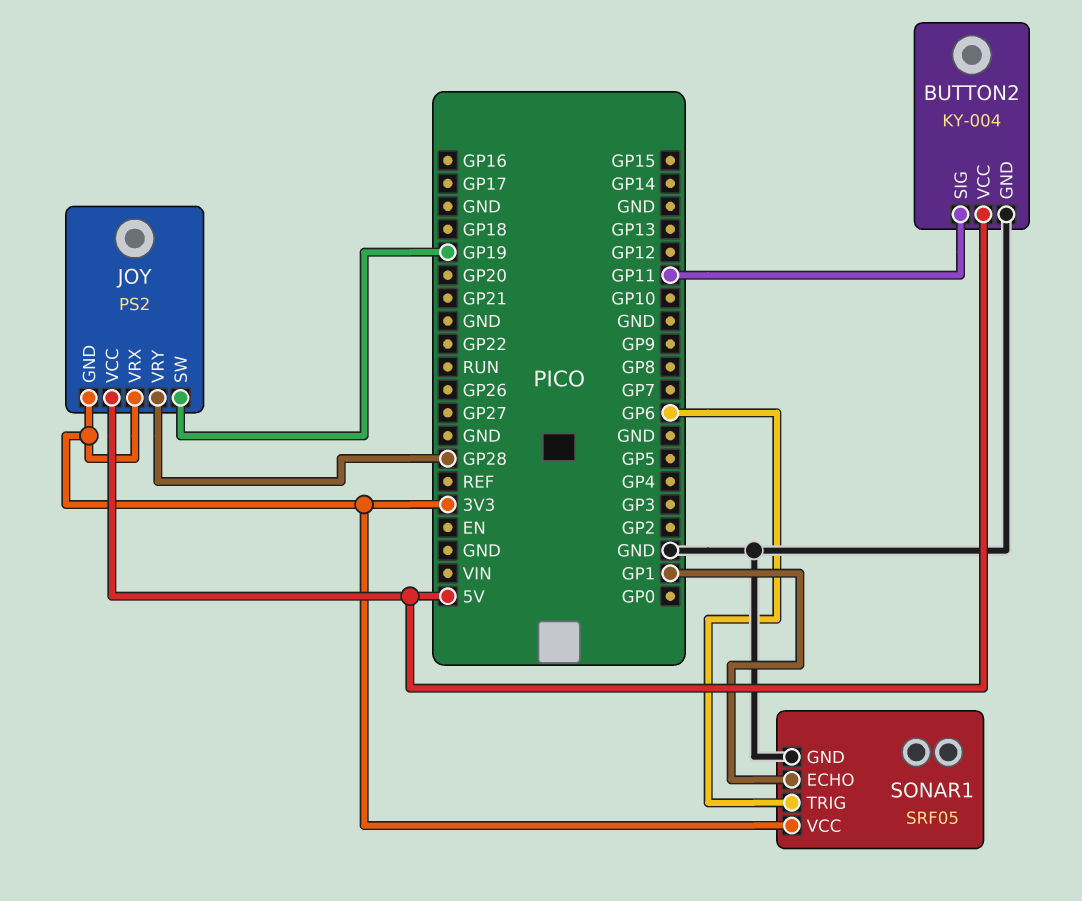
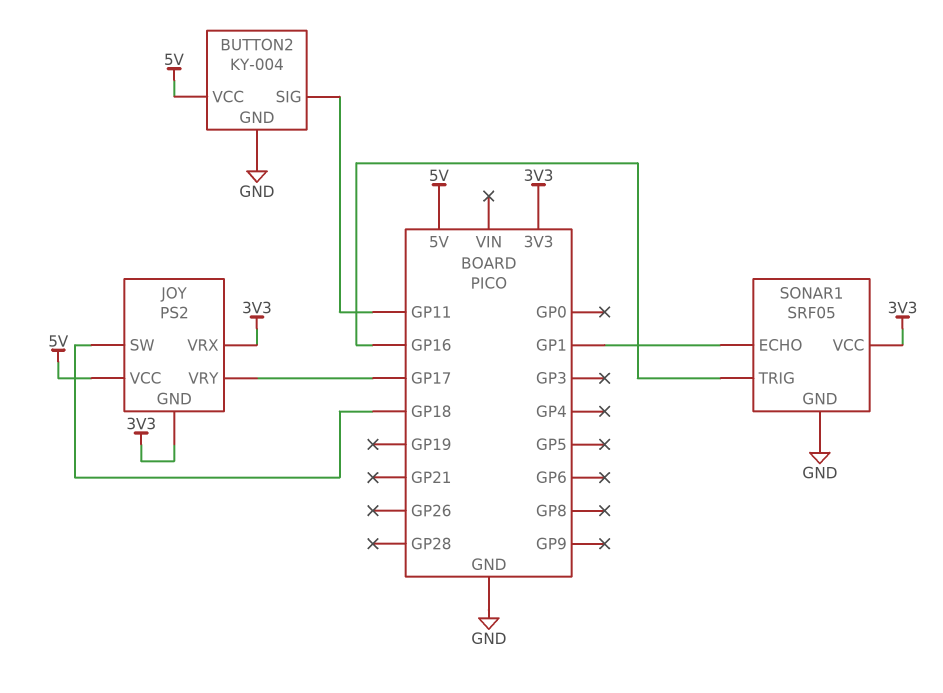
JOY pin SW: GP19 -> GP18
JOY pin VRY: GP28 -> GP17
SONAR1 pin TRIG: GP6 -> GP16

